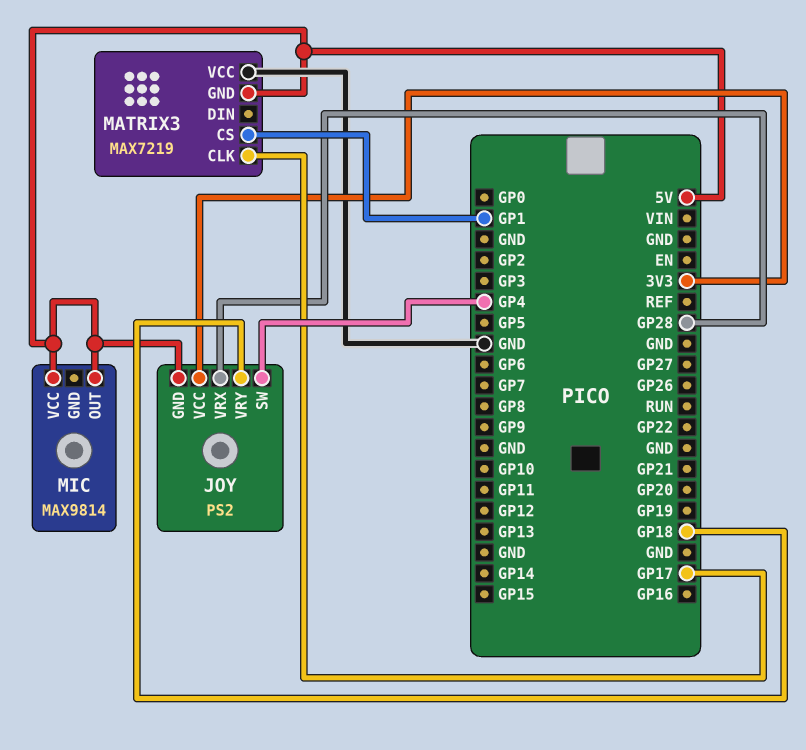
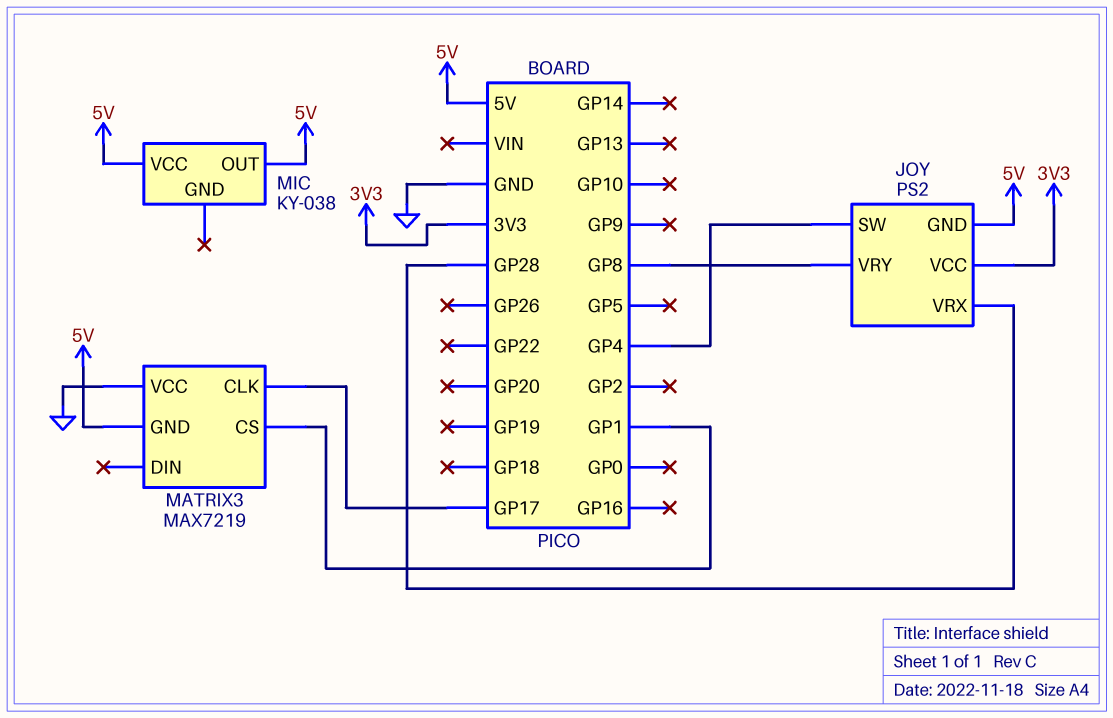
JOY pin VRY: GP18 -> GP8
MIC: MAX9814 -> KY-038

